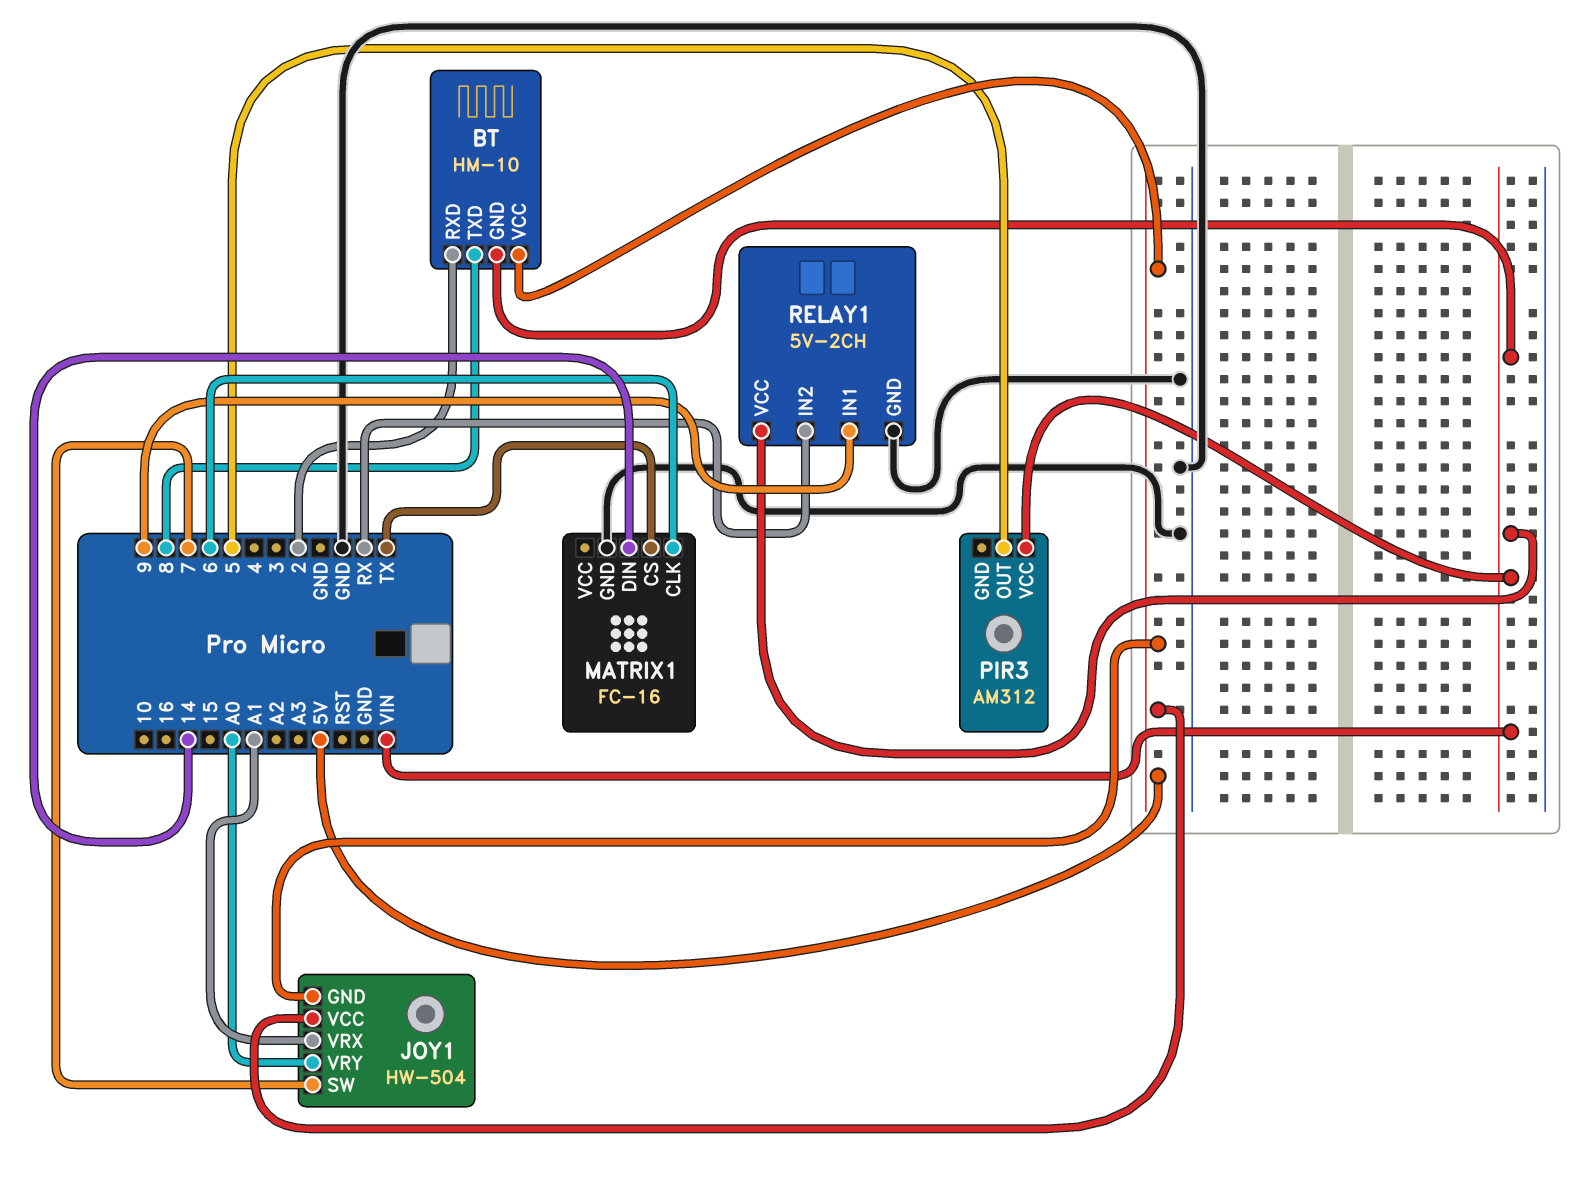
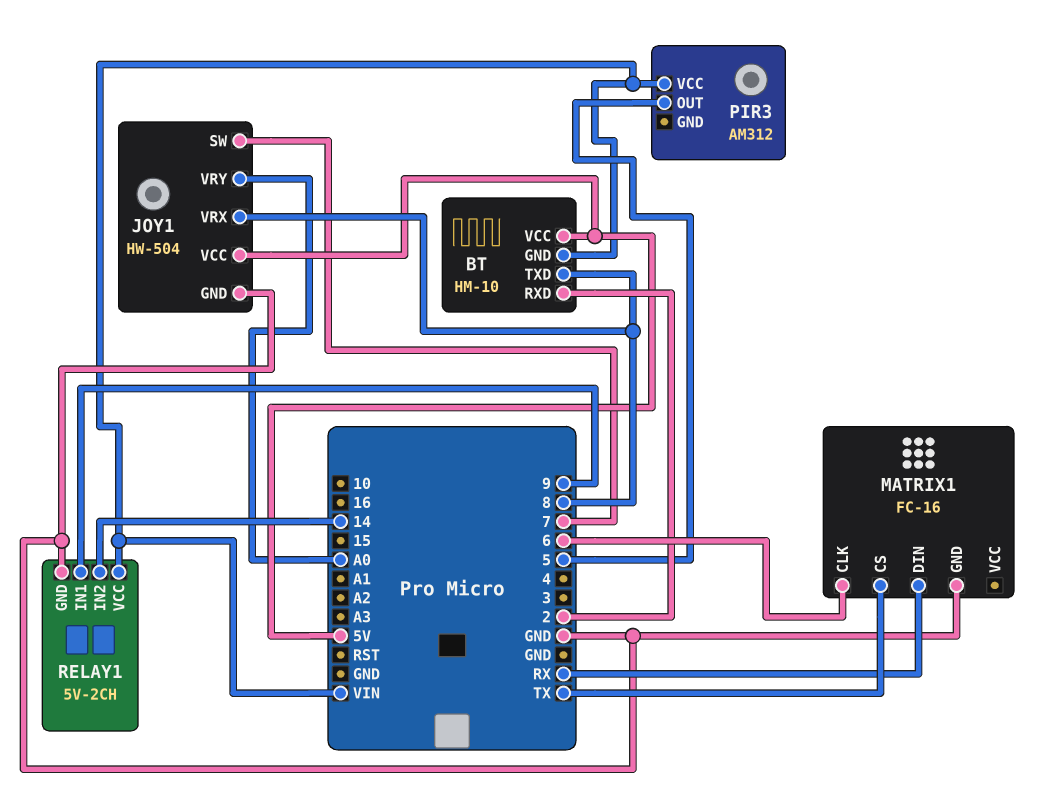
JOY1 pin GND: 5V -> GND
JOY1 pin VRX: A1 -> 8
MATRIX1 pin DIN: 14 -> RX
RELAY1 pin IN2: RX -> 14

